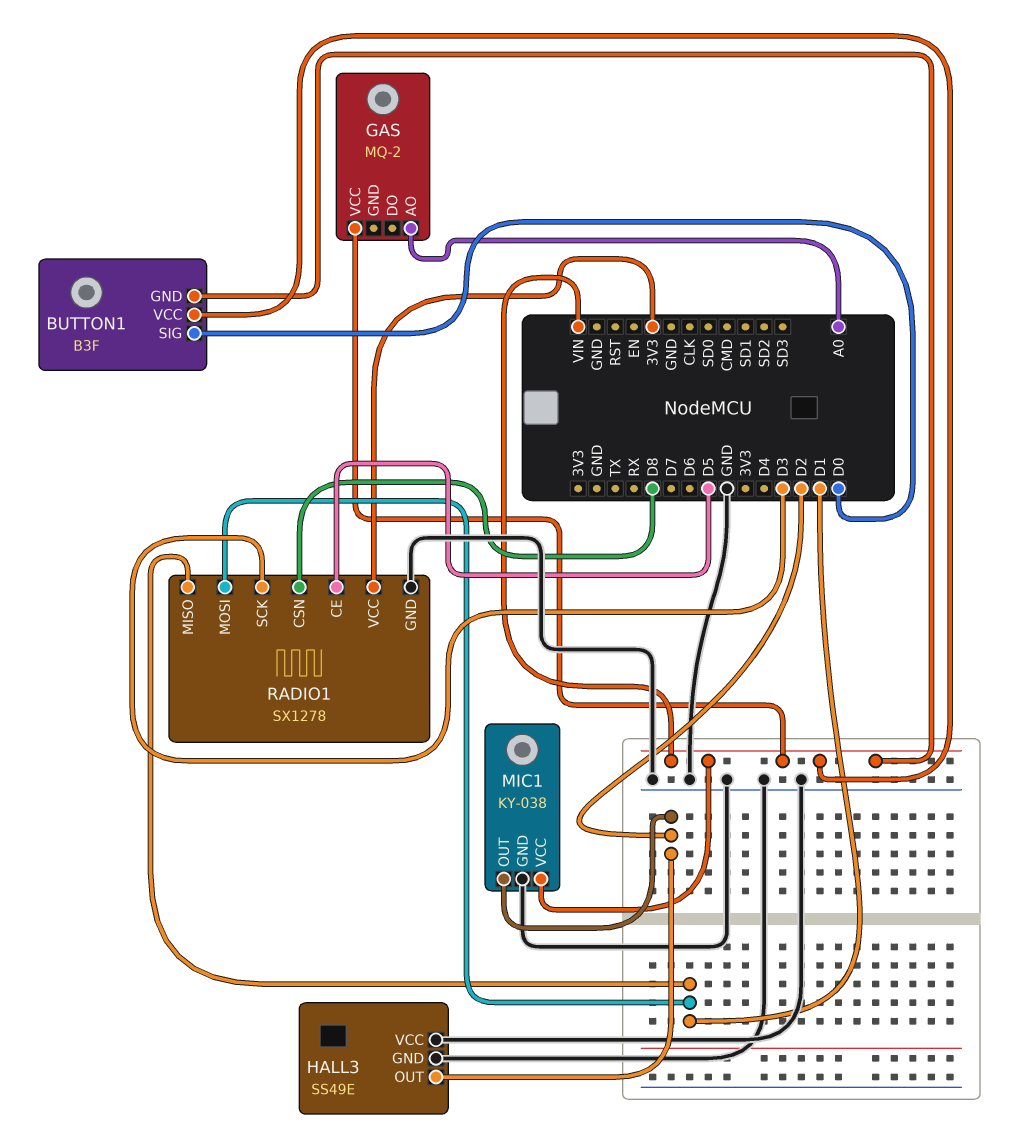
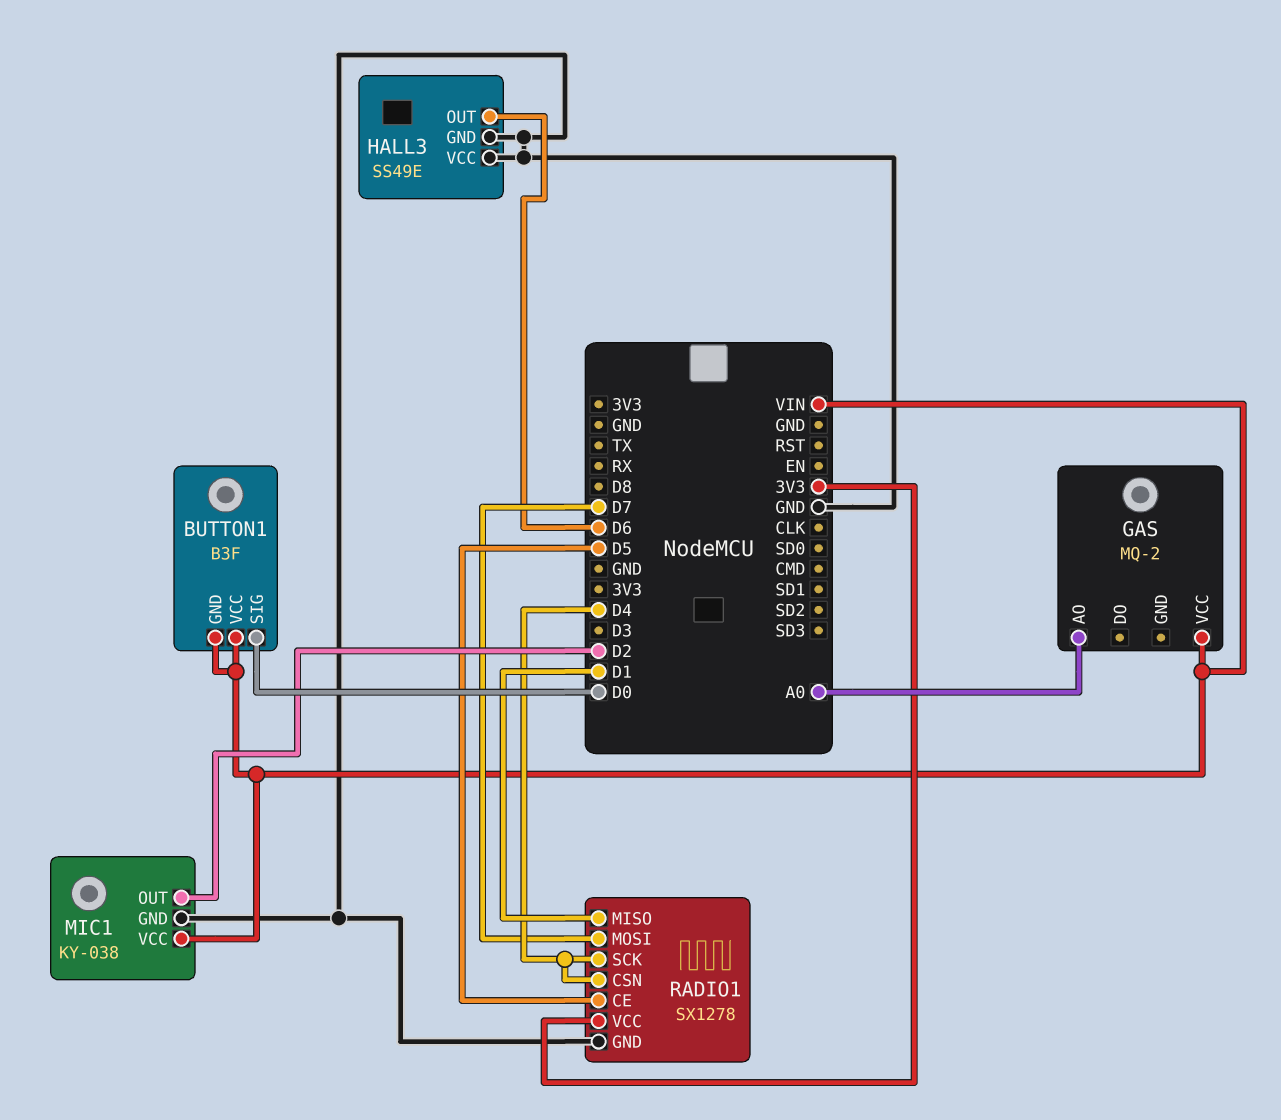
HALL3 pin OUT: D2 -> D6
RADIO1 pin CSN: D8 -> D4
RADIO1 pin MOSI: D1 -> D7
RADIO1 pin SCK: D3 -> D4

